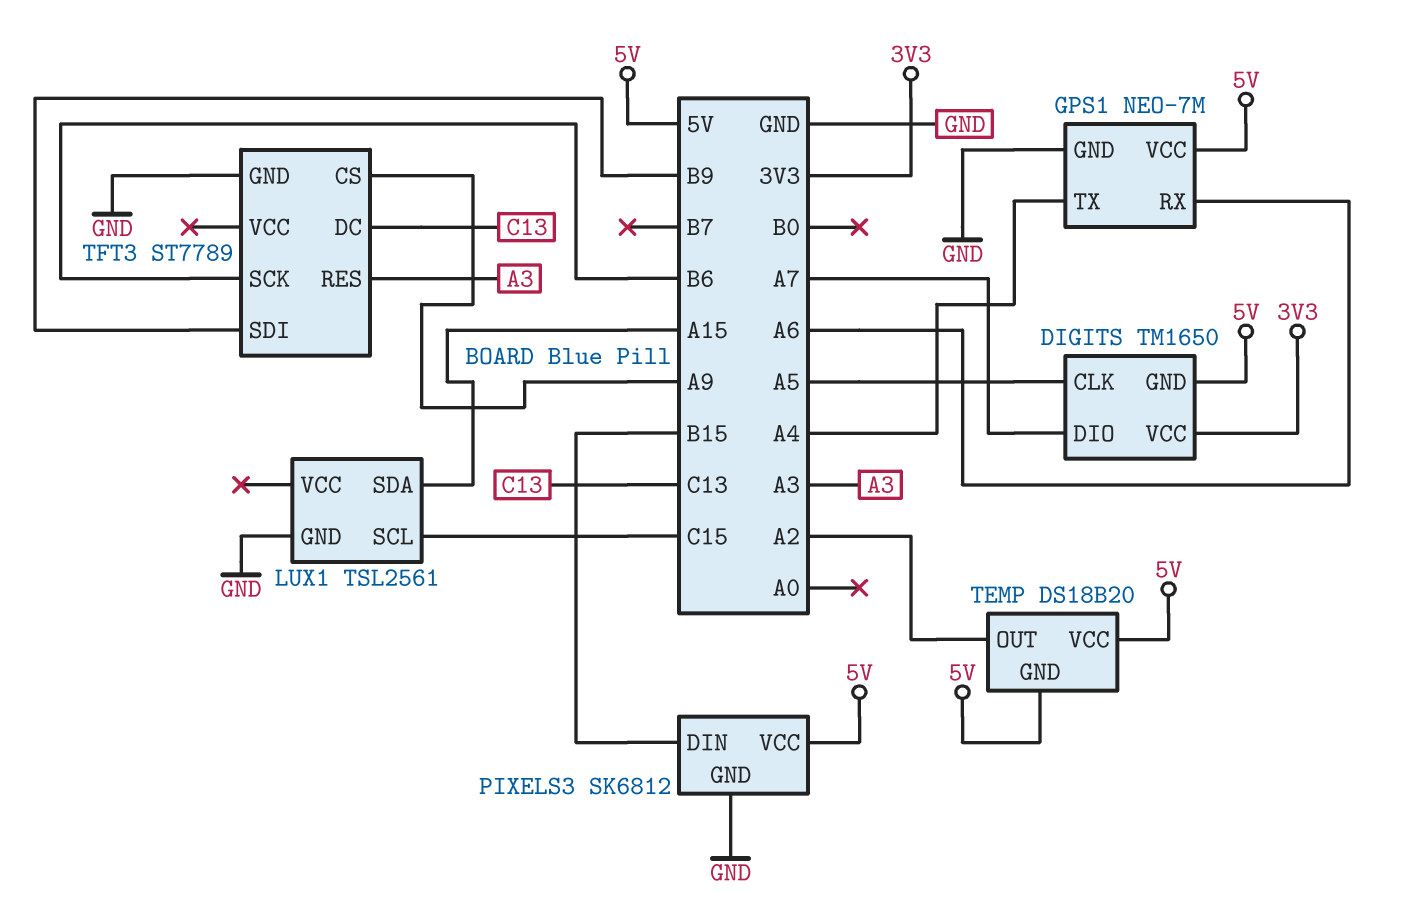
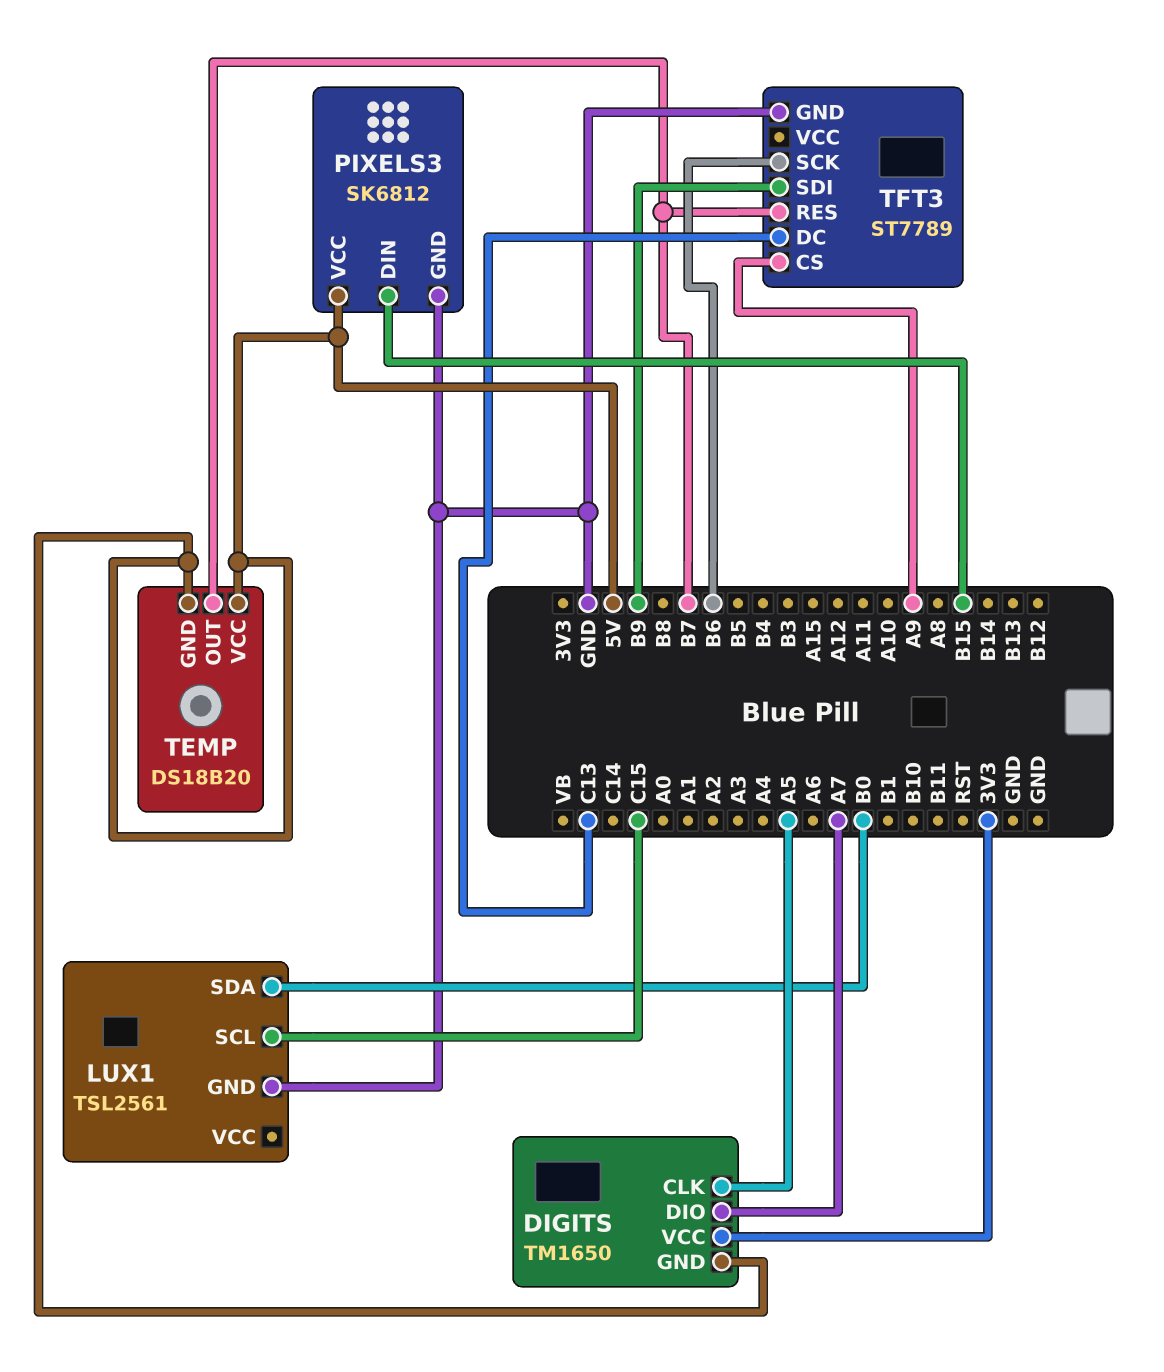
GPS1: NEO-7M -> none
GPS1 pin GND: GND -> none
GPS1 pin RX: A6 -> none
GPS1 pin TX: A4 -> none
GPS1 pin VCC: 5V -> none
LUX1 pin SDA: A15 -> B0
TEMP pin OUT: A2 -> B7
TFT3 pin RES: A3 -> B7

